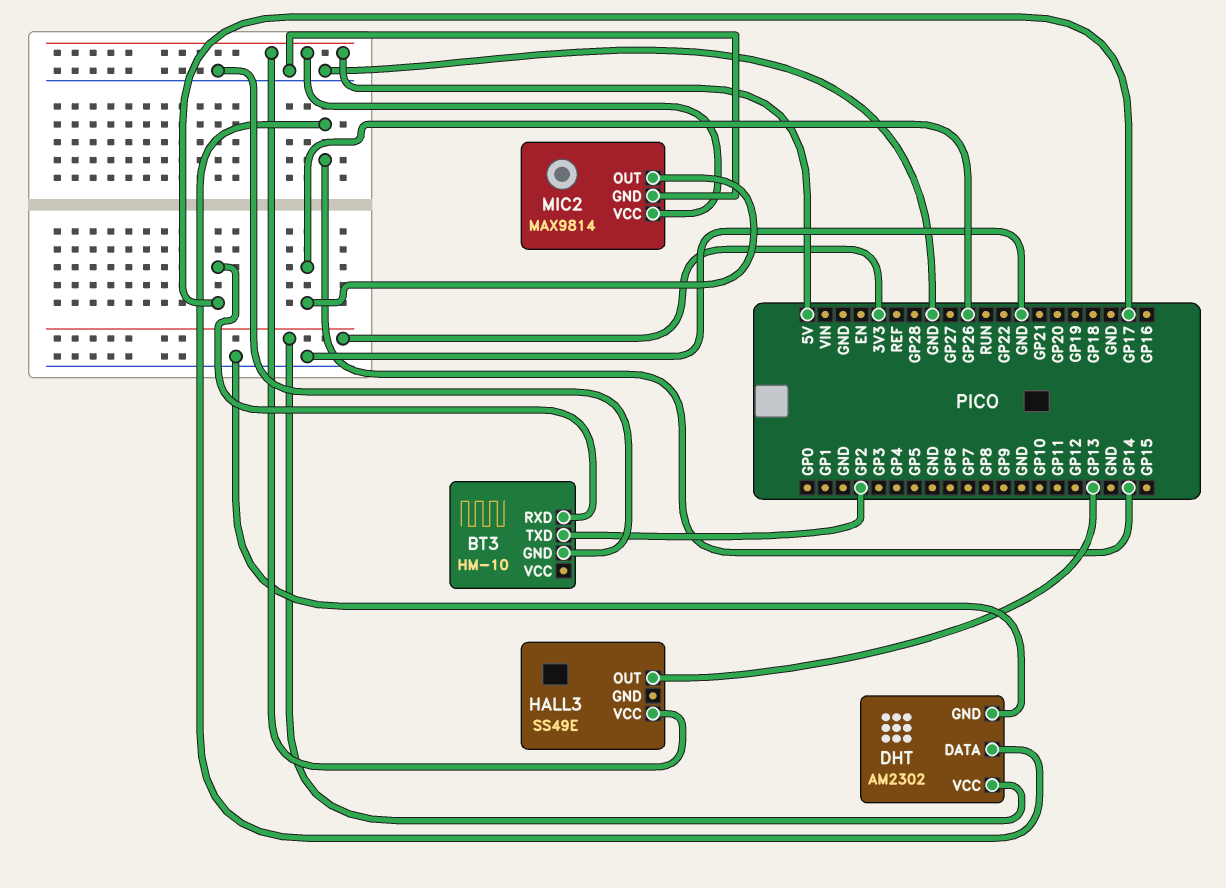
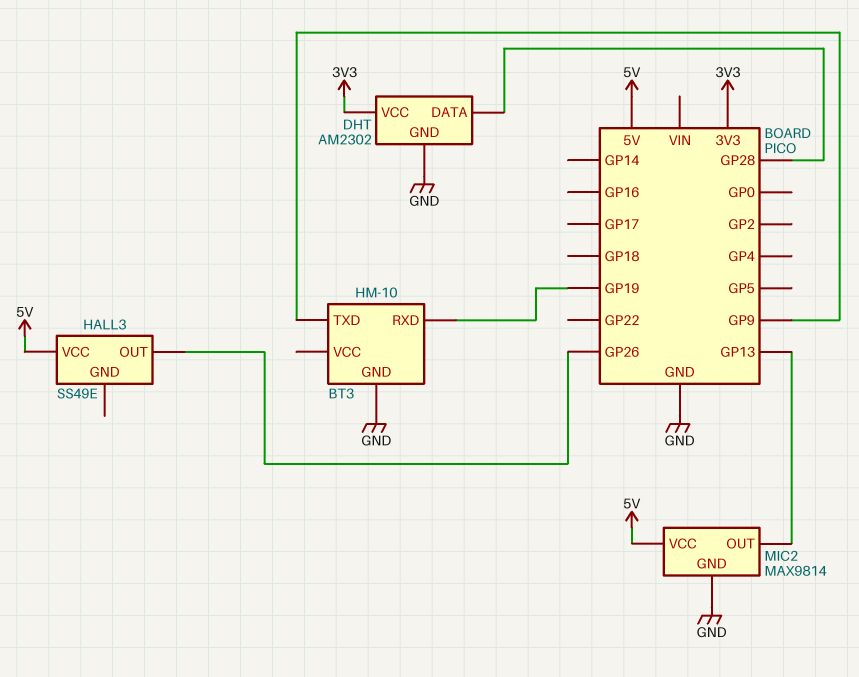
BT3 pin RXD: GP17 -> GP19
BT3 pin TXD: GP2 -> GP9
DHT pin DATA: GP14 -> GP28
HALL3 pin OUT: GP13 -> GP26
MIC2 pin OUT: GP26 -> GP13

